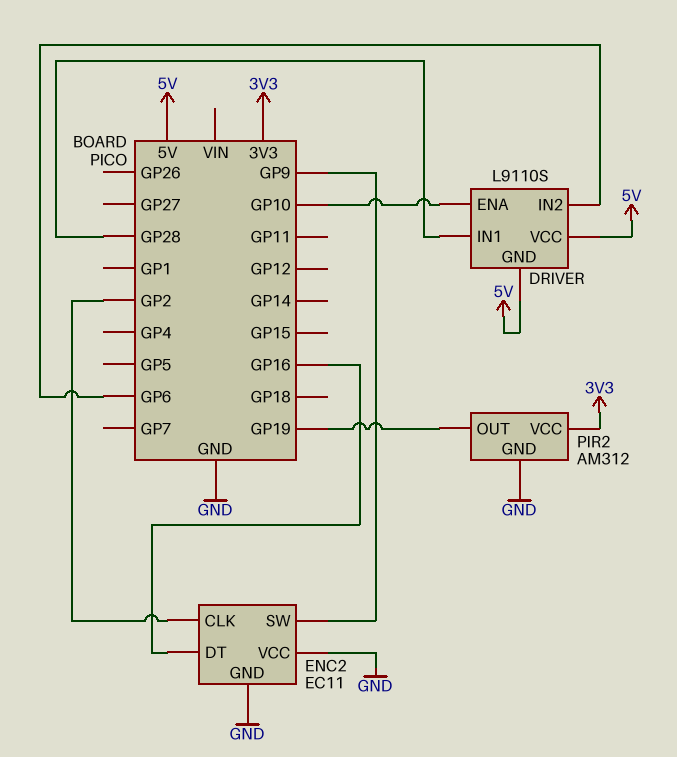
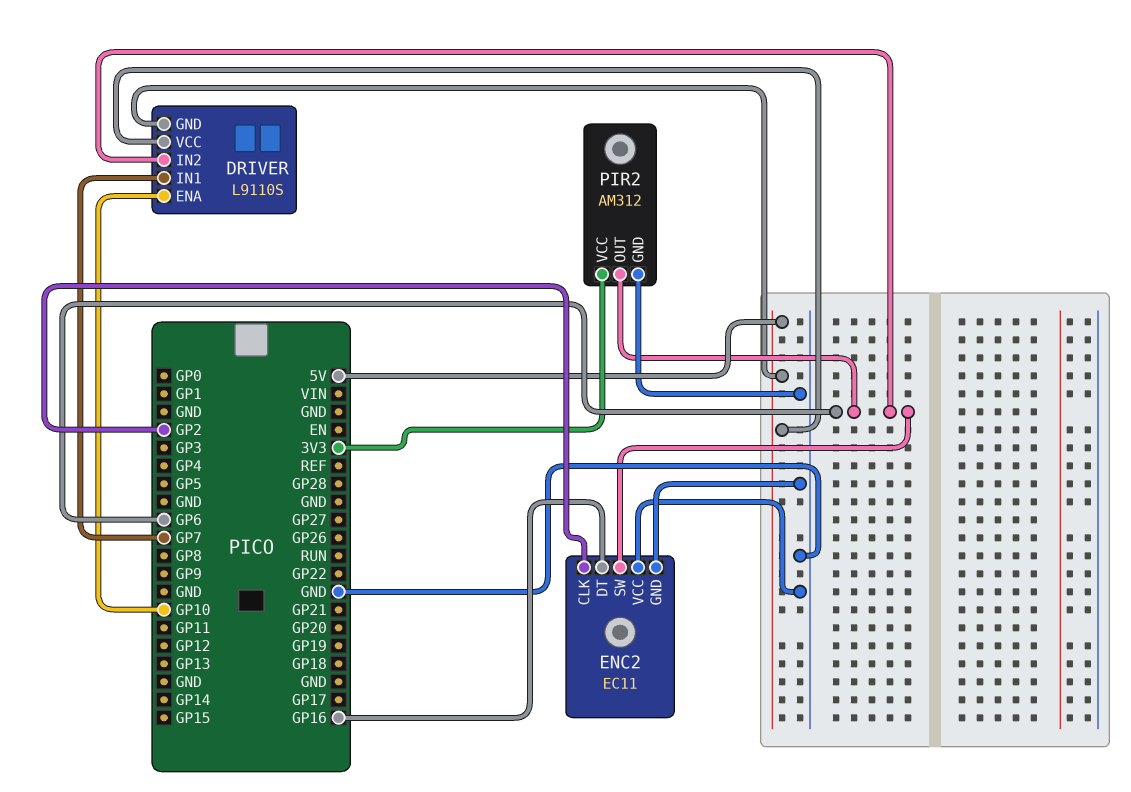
DRIVER pin IN1: GP28 -> GP7
ENC2 pin SW: GP9 -> GP6
PIR2 pin OUT: GP19 -> GP6

